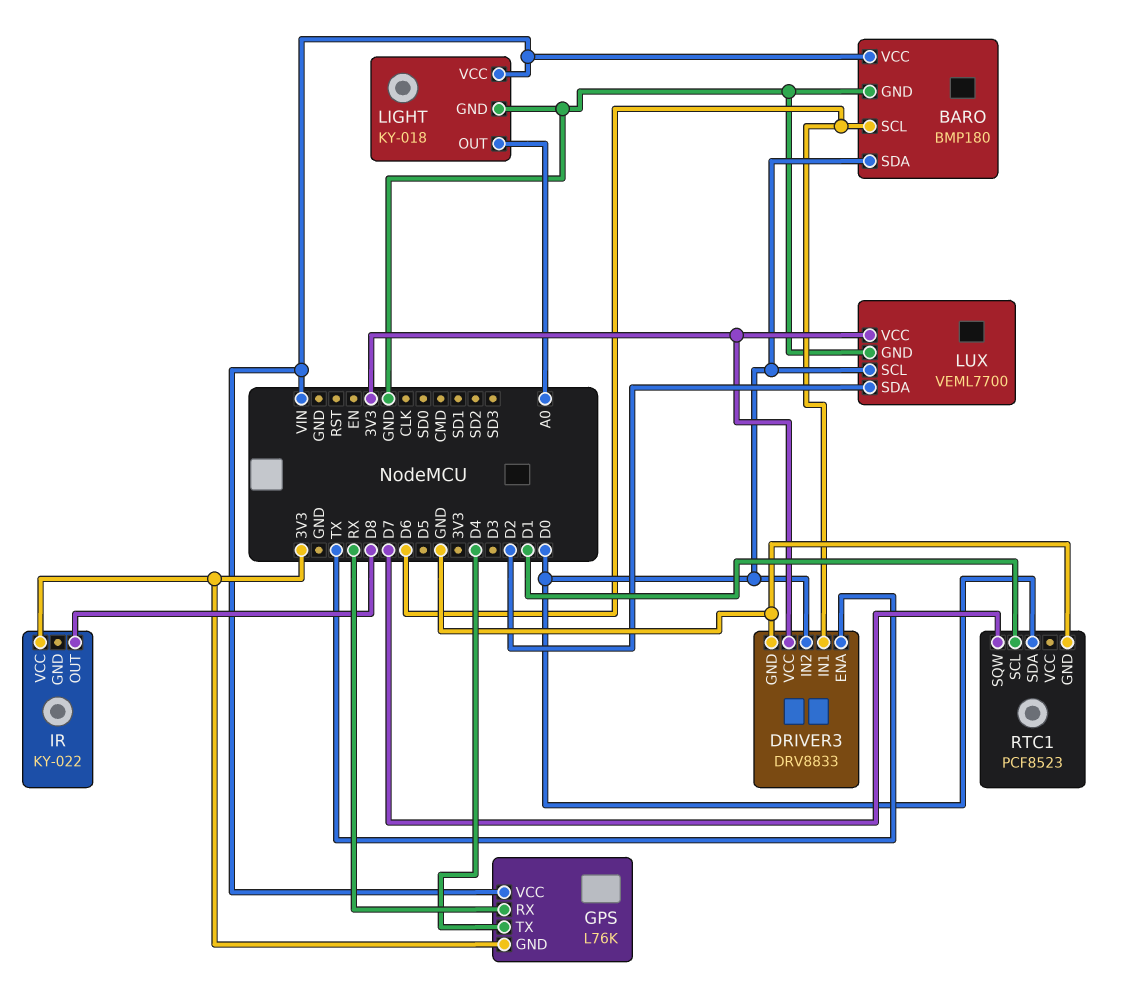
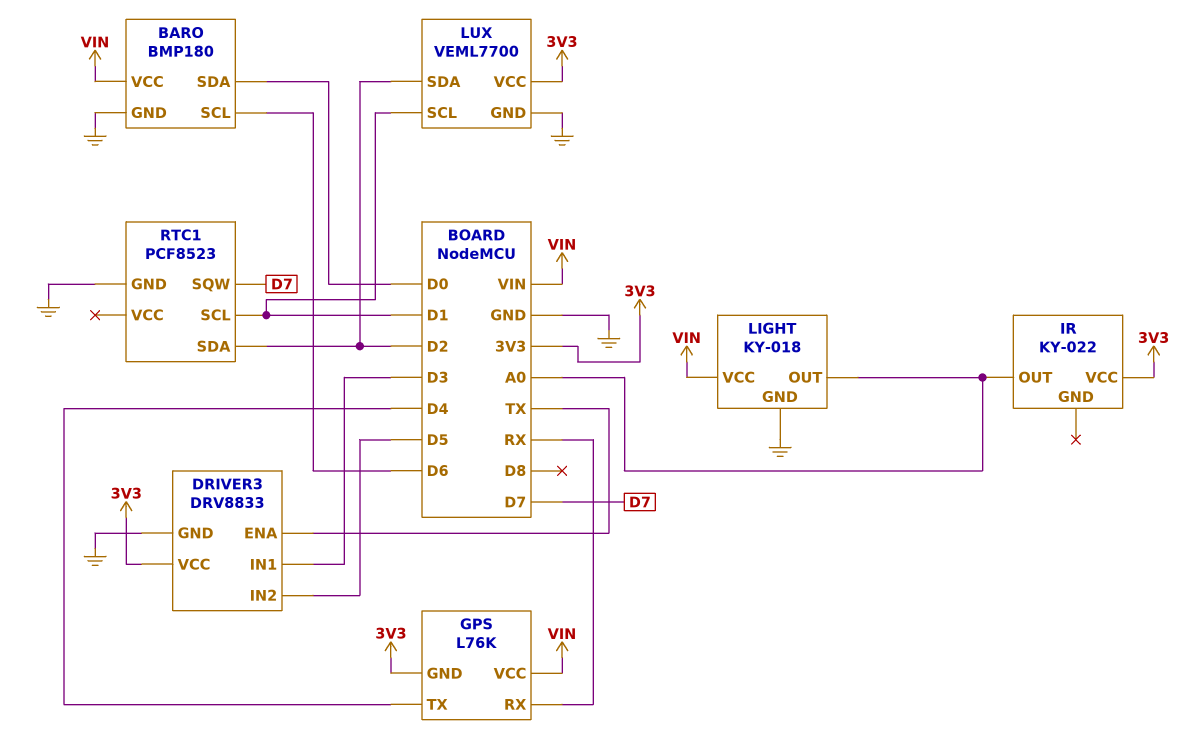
DRIVER3 pin IN1: D6 -> D3
DRIVER3 pin IN2: D0 -> D5
IR pin OUT: D8 -> A0
LUX pin SCL: D0 -> D1
RTC1 pin SDA: D0 -> D2

